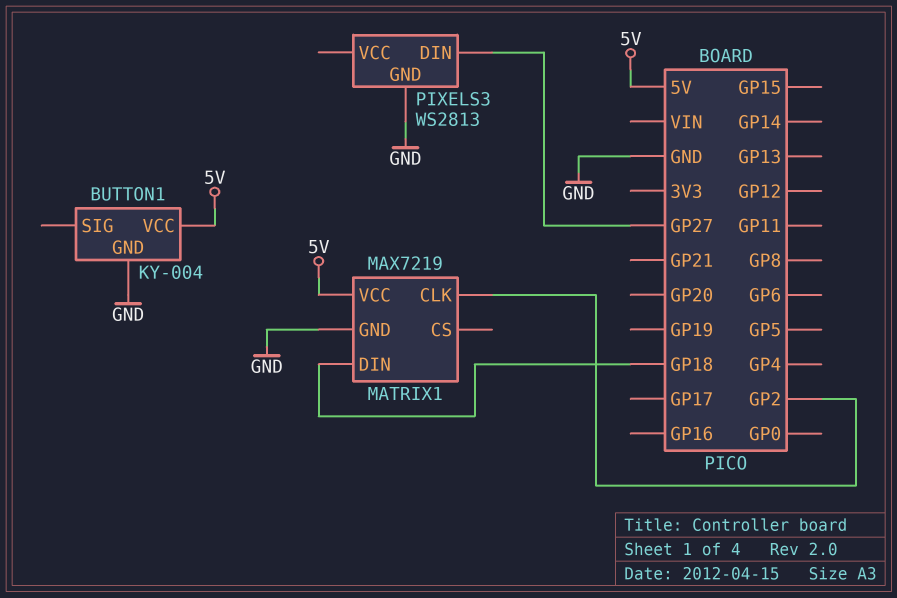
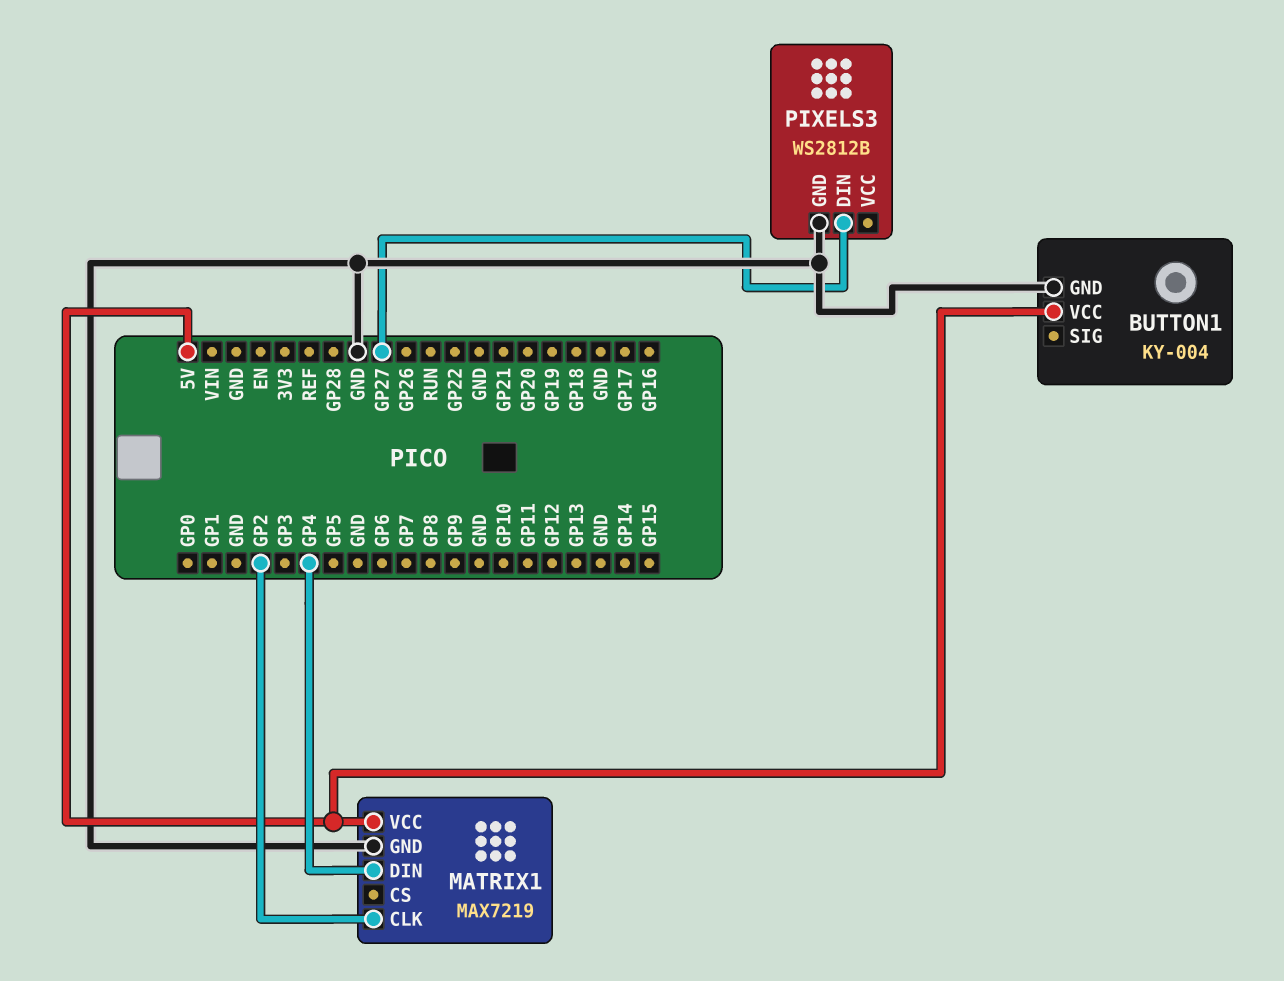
MATRIX1 pin DIN: GP18 -> GP4
PIXELS3: WS2813 -> WS2812B

